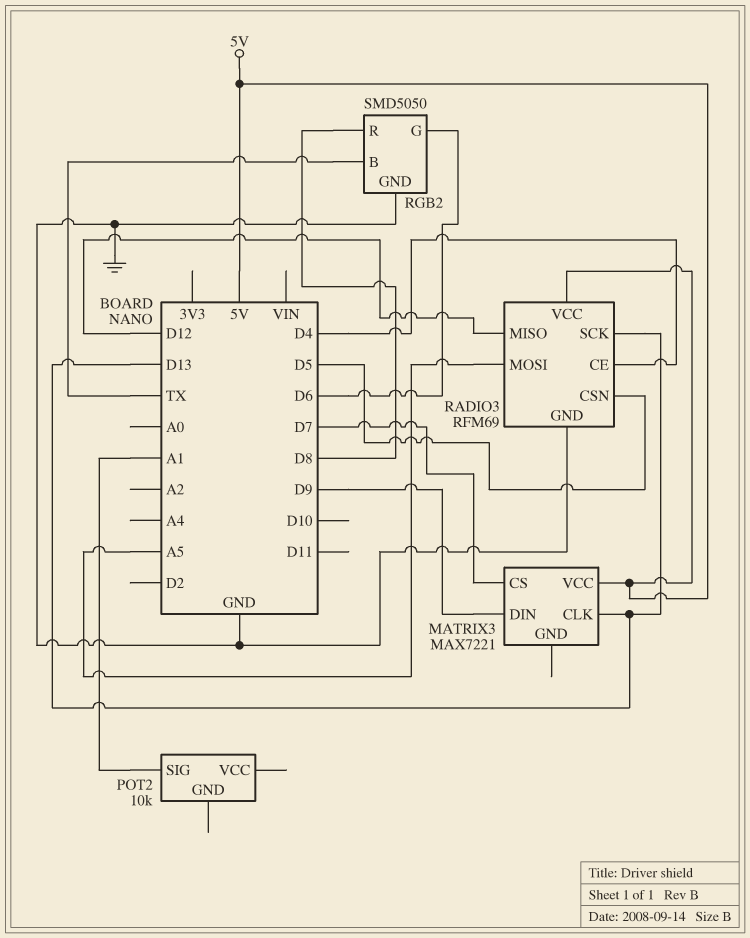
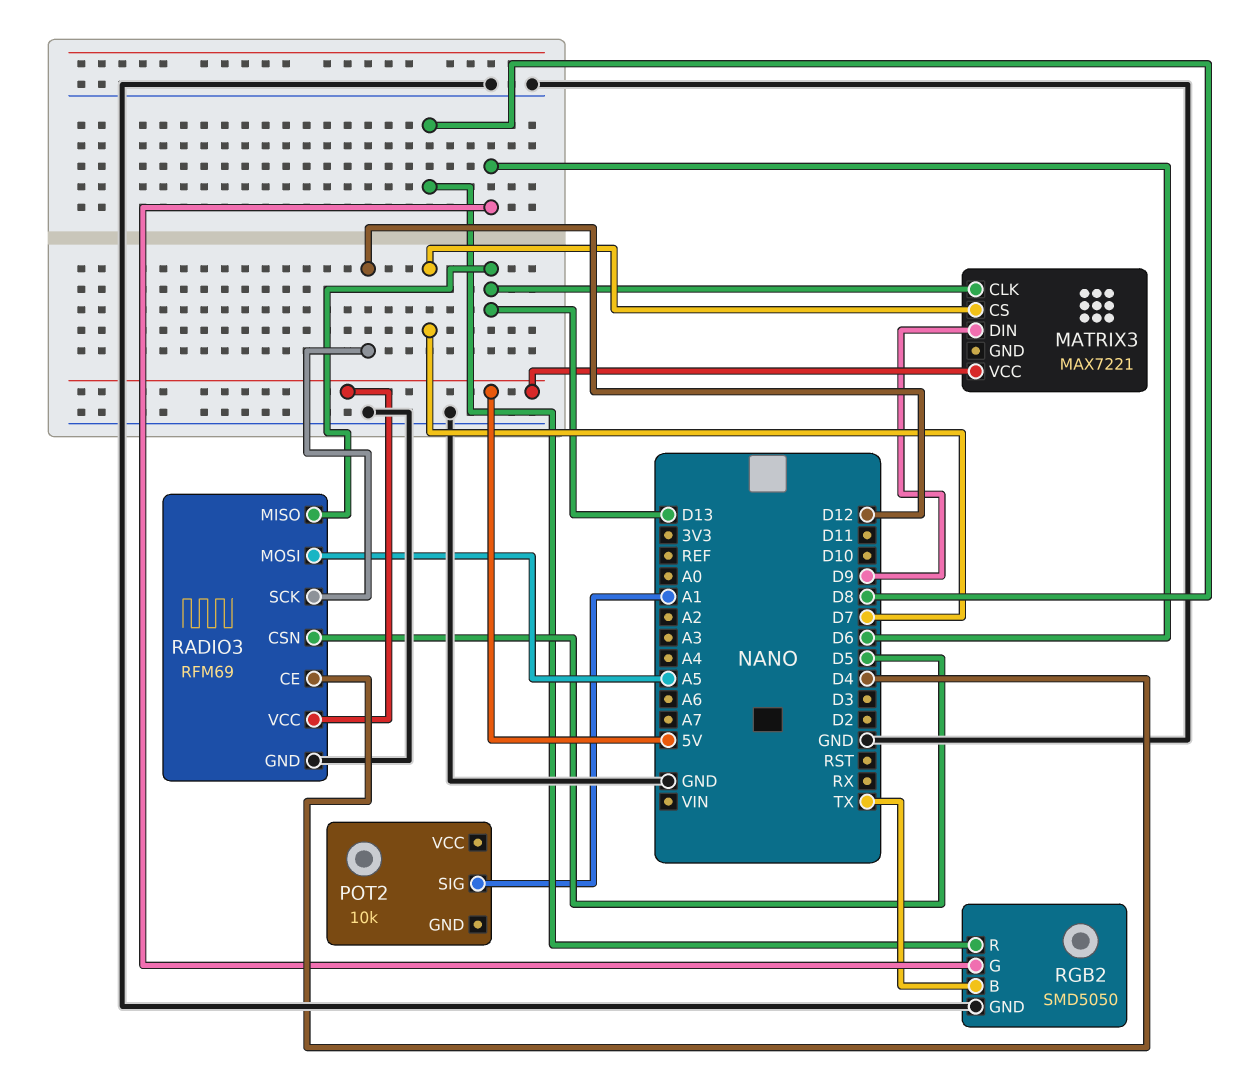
RADIO3 pin MISO: D12 -> D13
RADIO3 pin SCK: D13 -> D12

